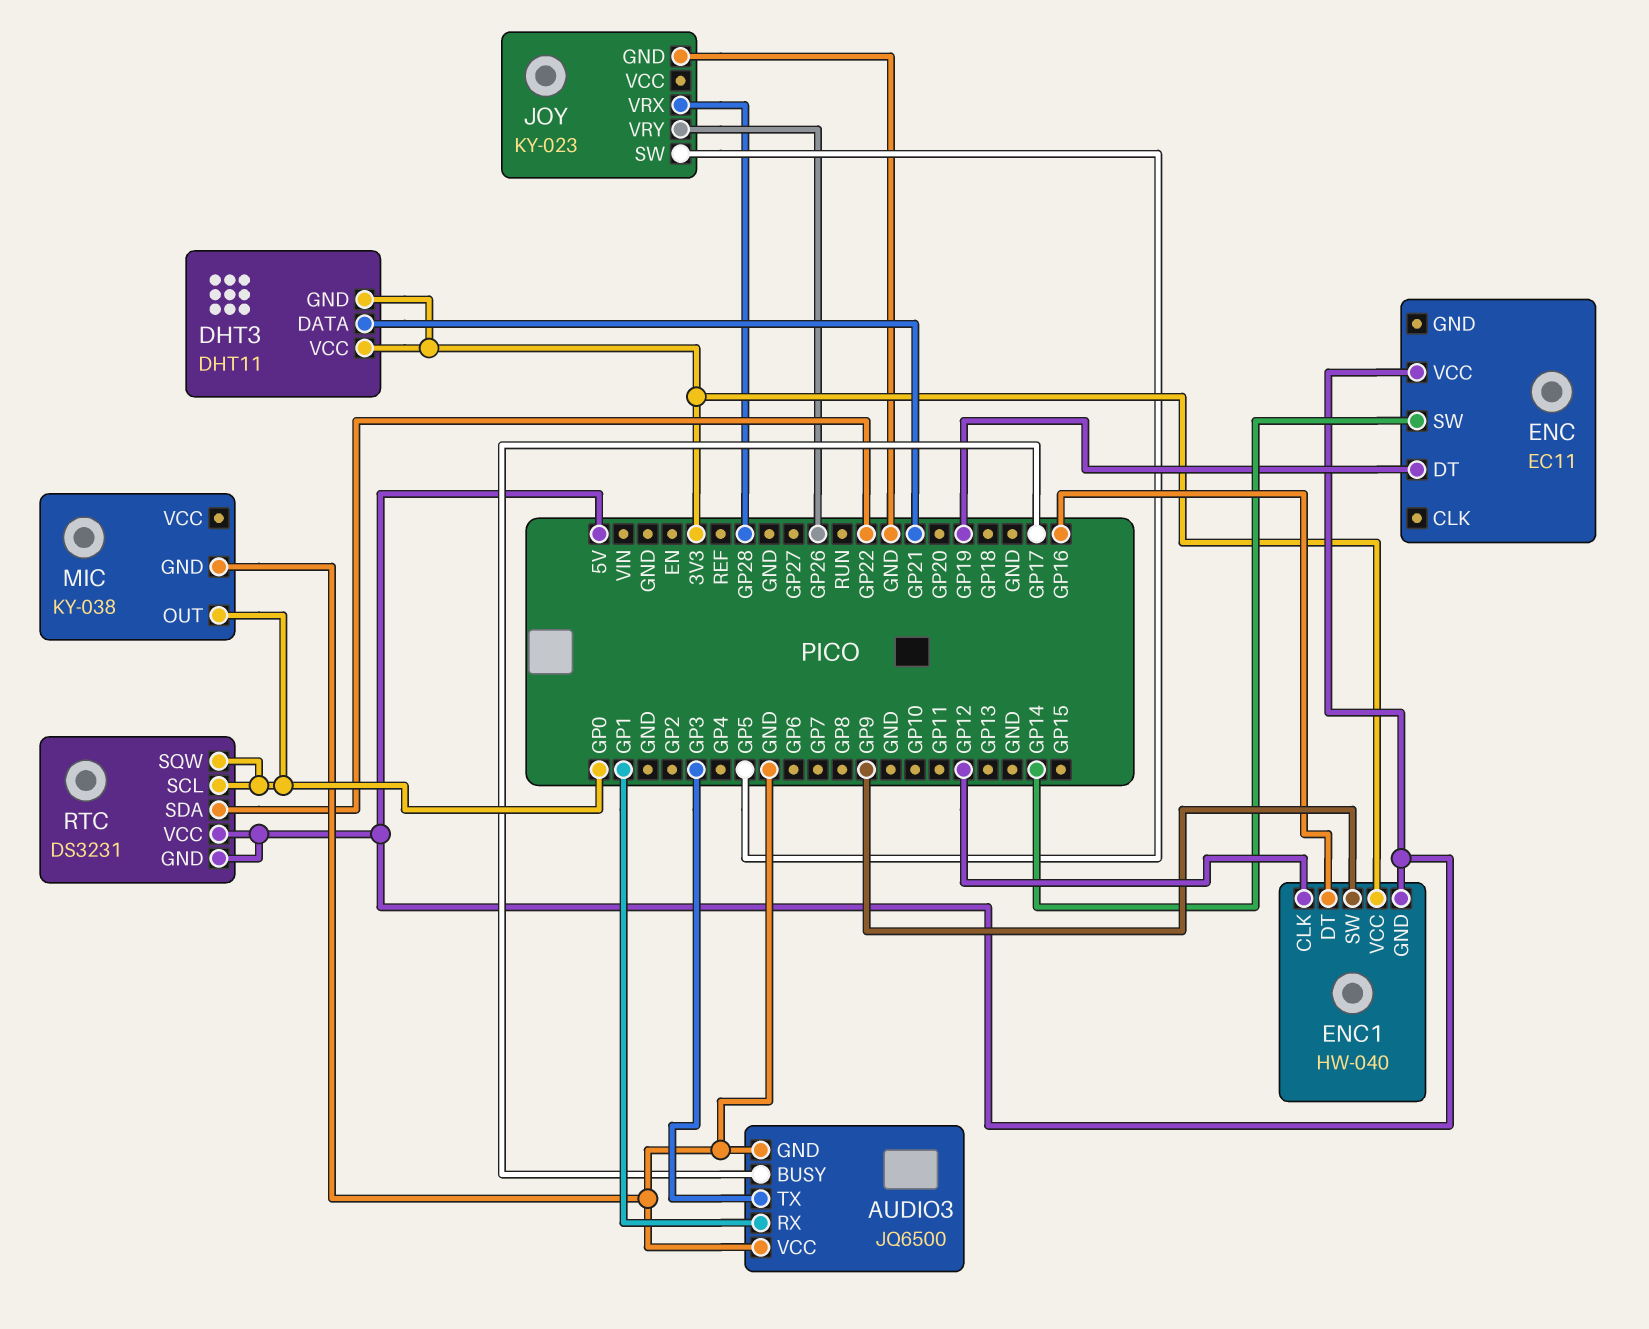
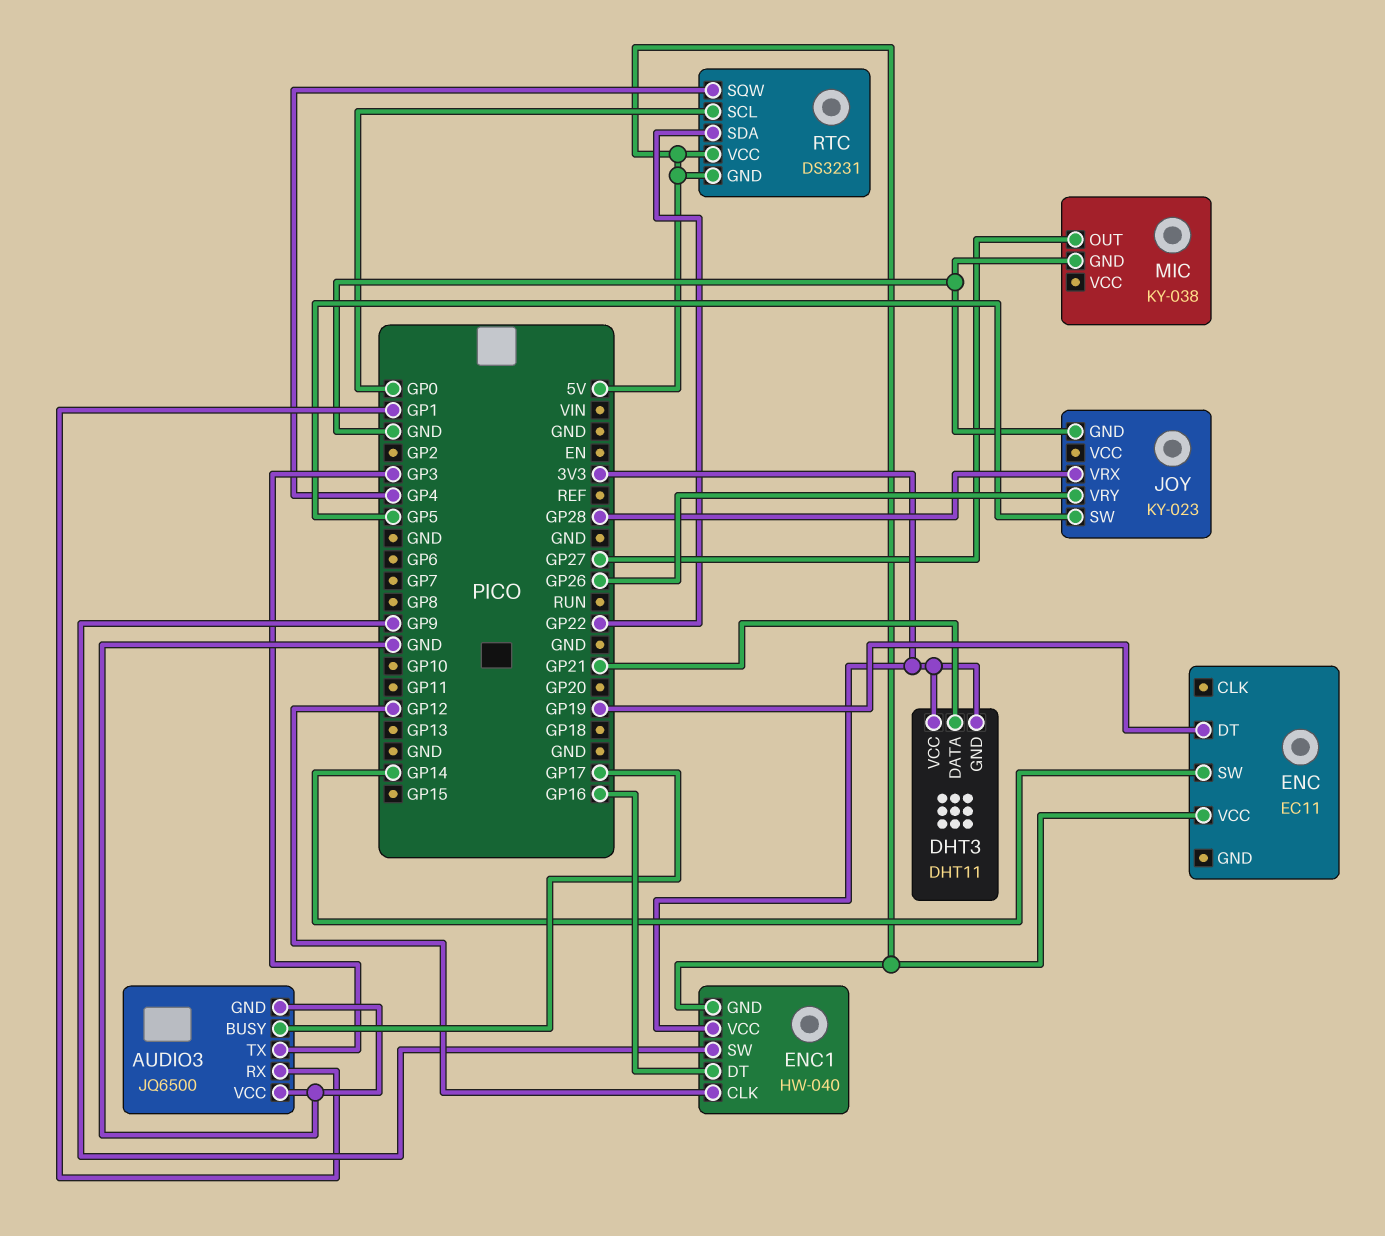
MIC pin OUT: GP0 -> GP27
RTC pin SQW: GP0 -> GP4

